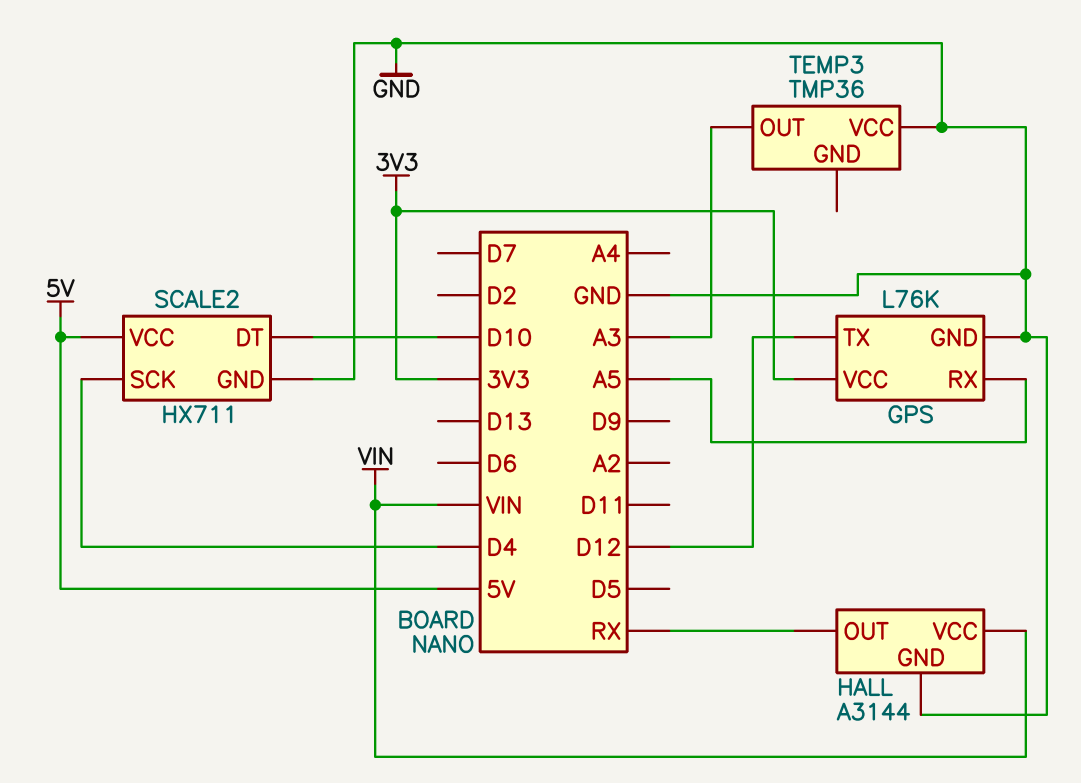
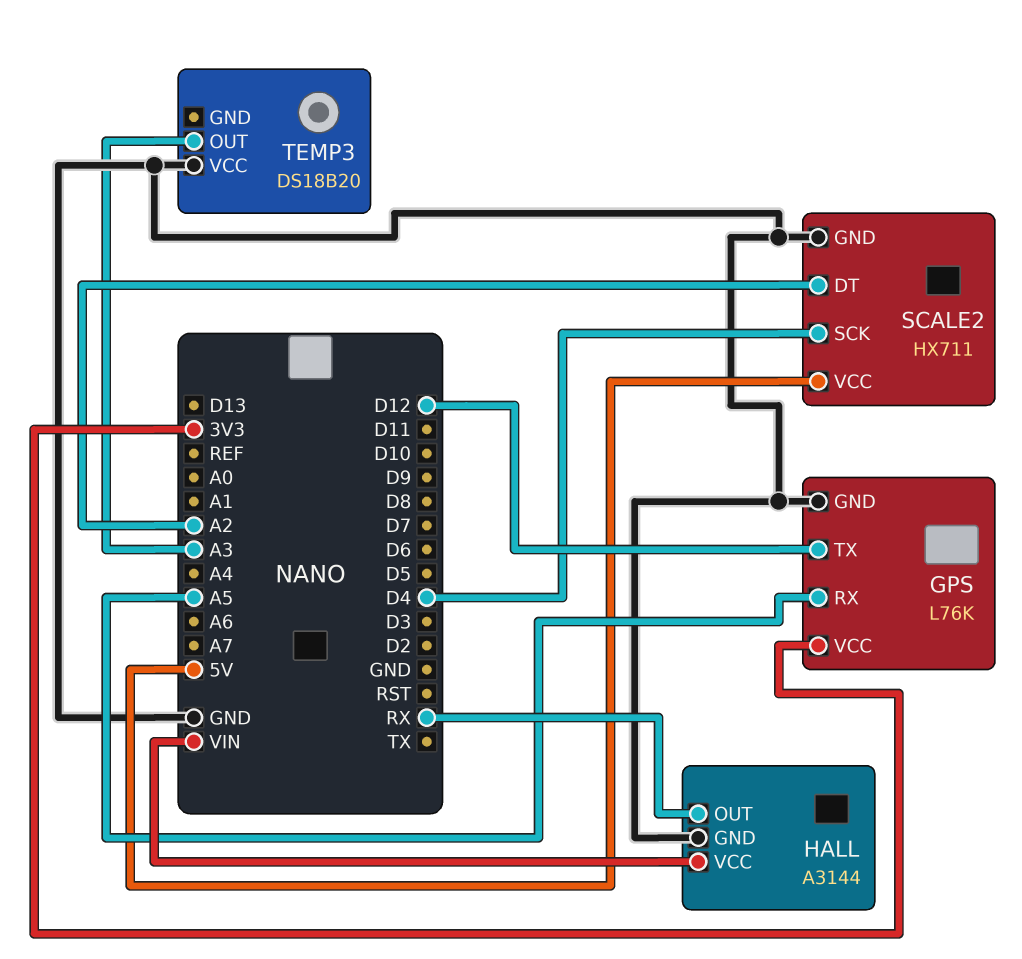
SCALE2 pin DT: D10 -> A2
TEMP3: TMP36 -> DS18B20

